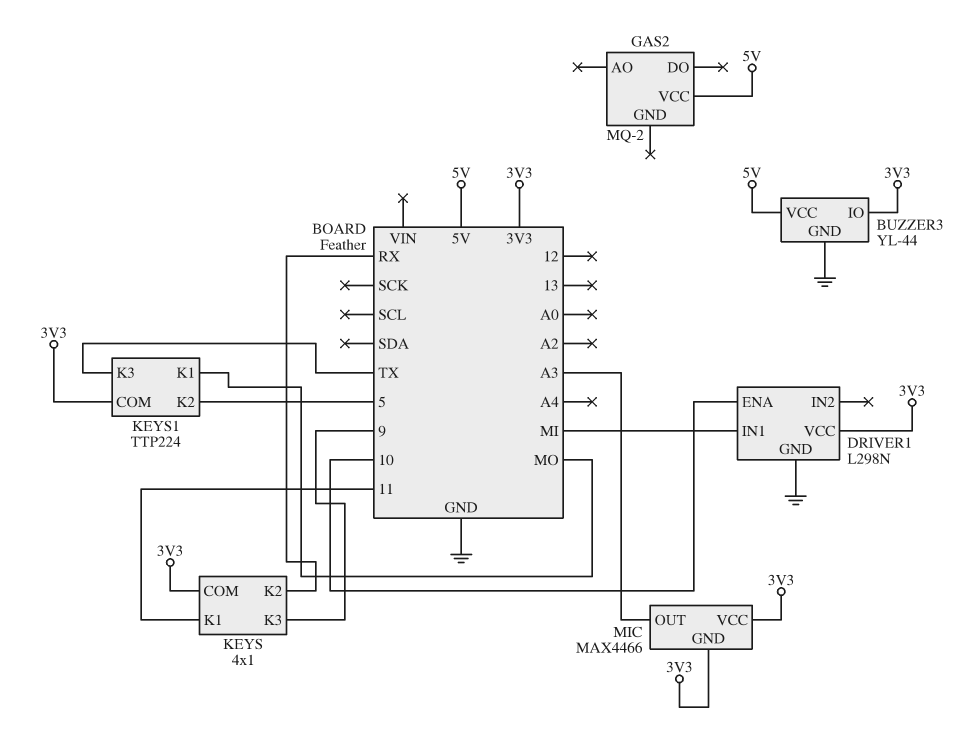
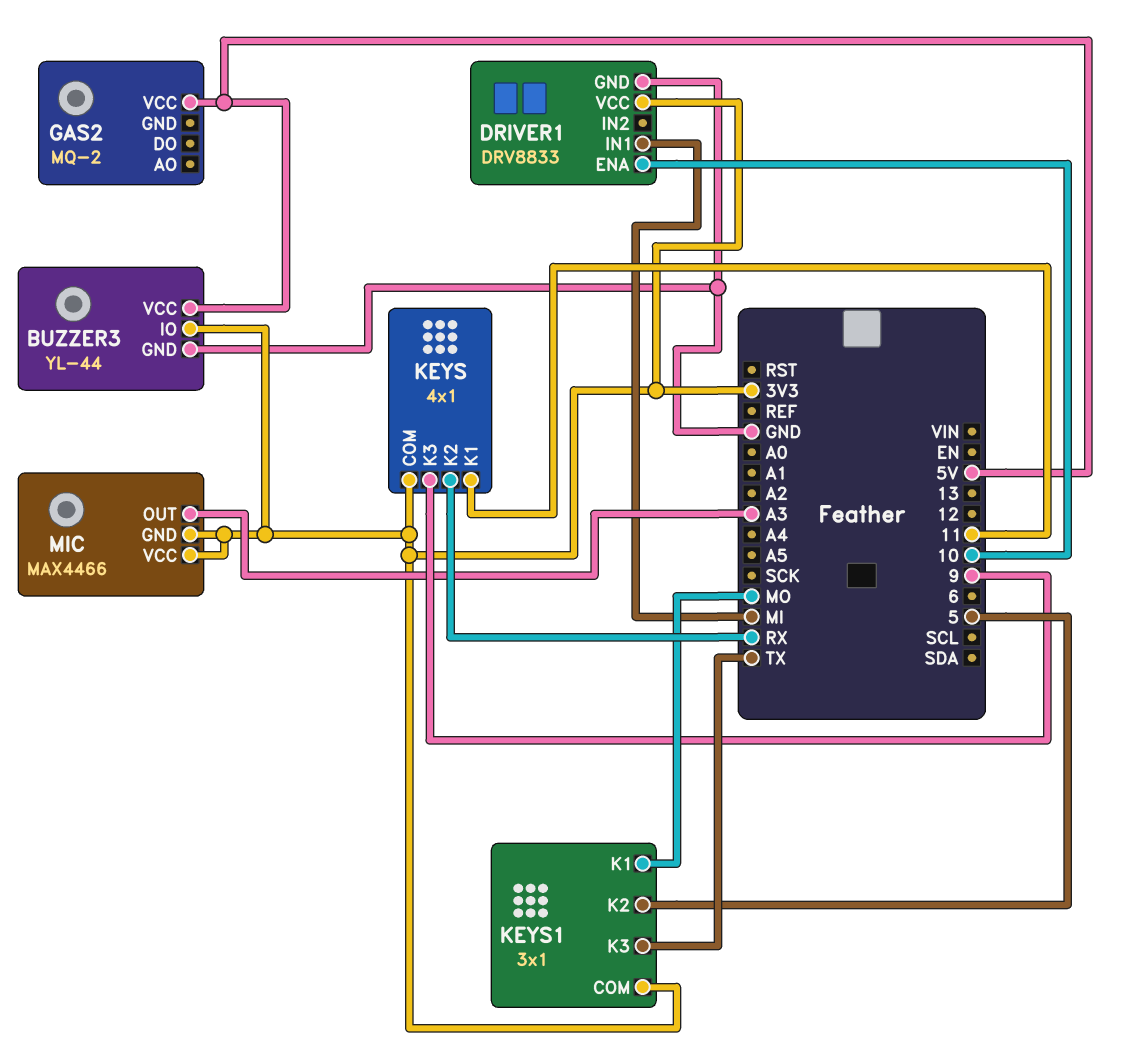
DRIVER1: L298N -> DRV8833
KEYS1: TTP224 -> 3x1

